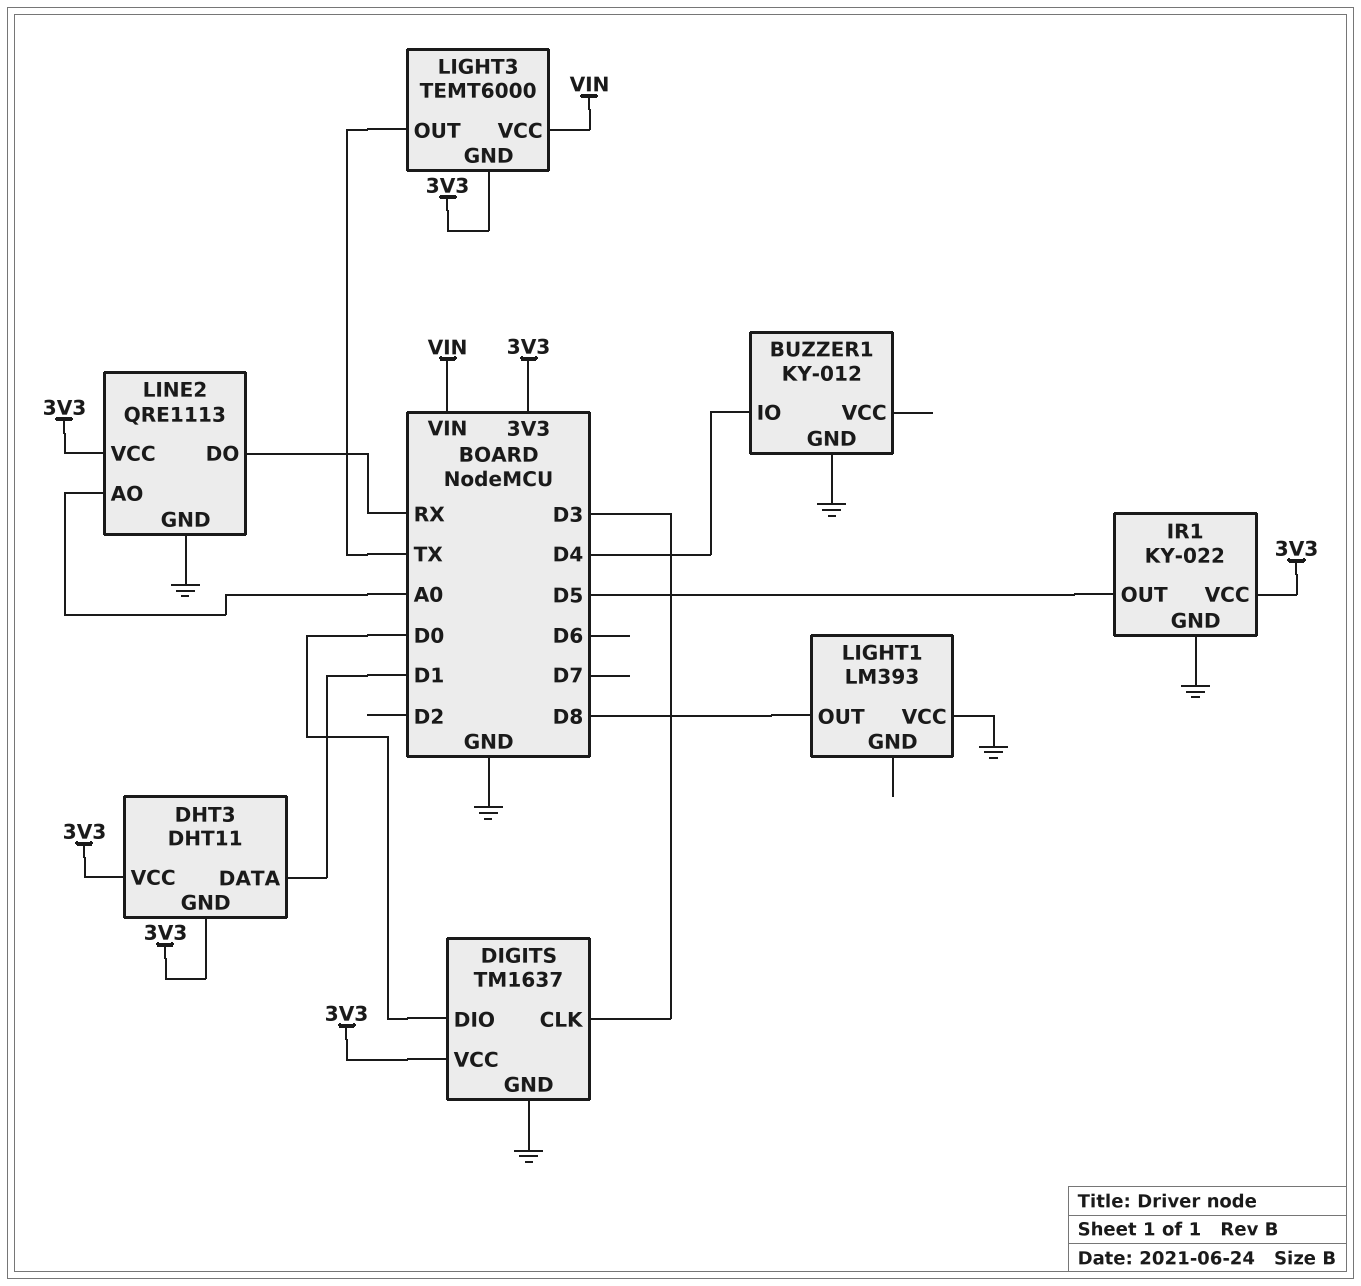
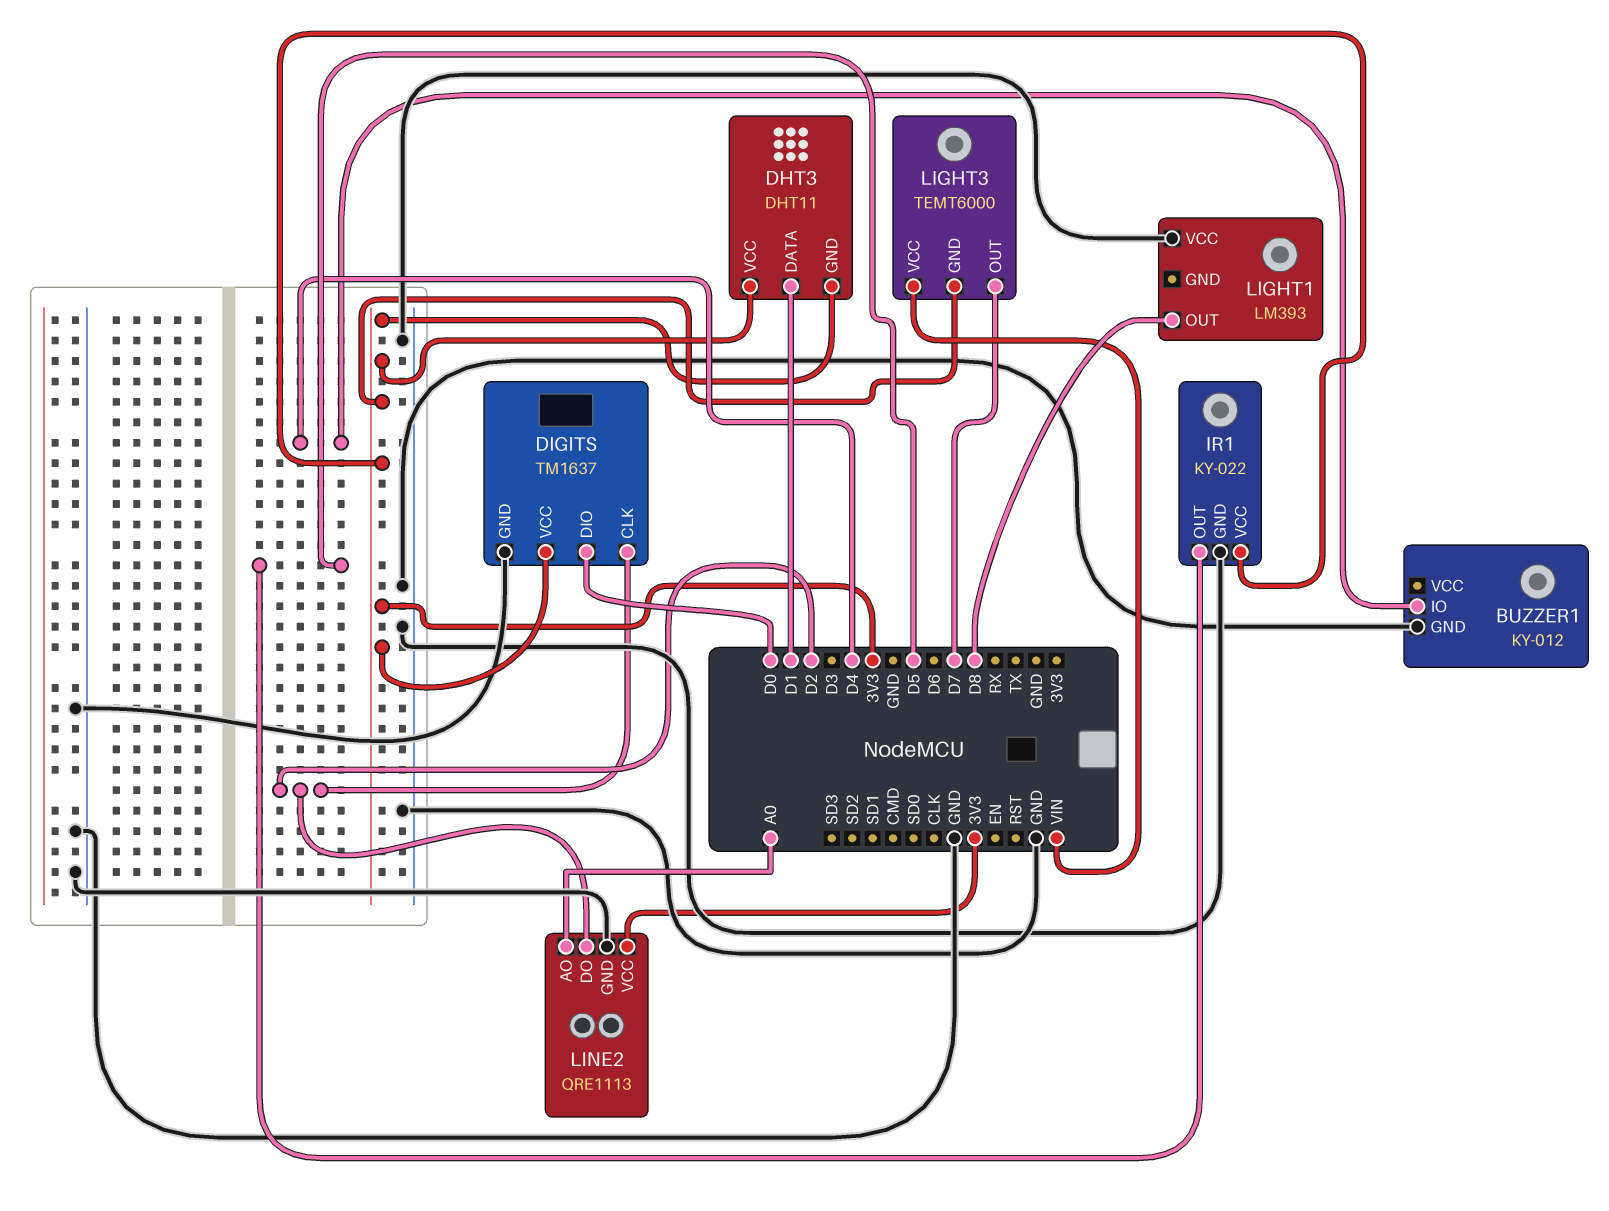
DIGITS pin CLK: D3 -> D2
LIGHT3 pin OUT: TX -> D7
LINE2 pin DO: RX -> D2

